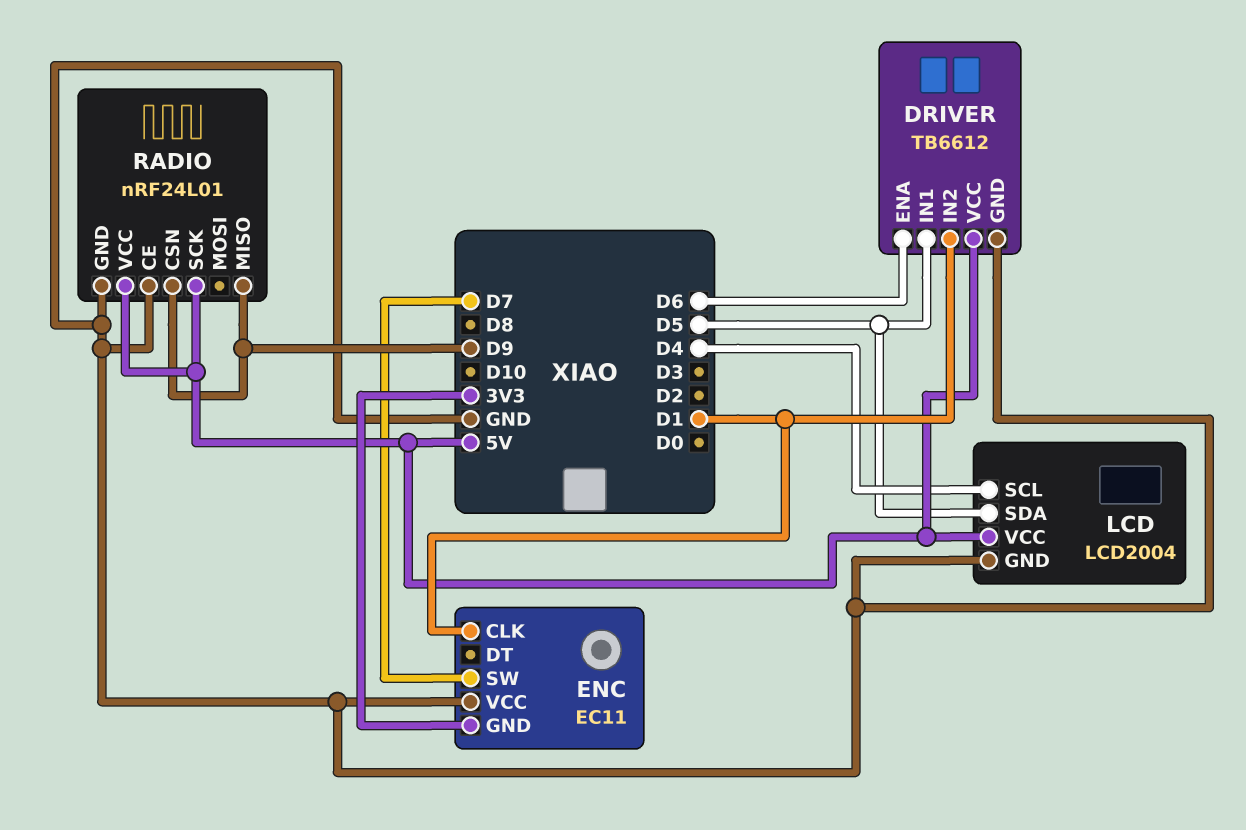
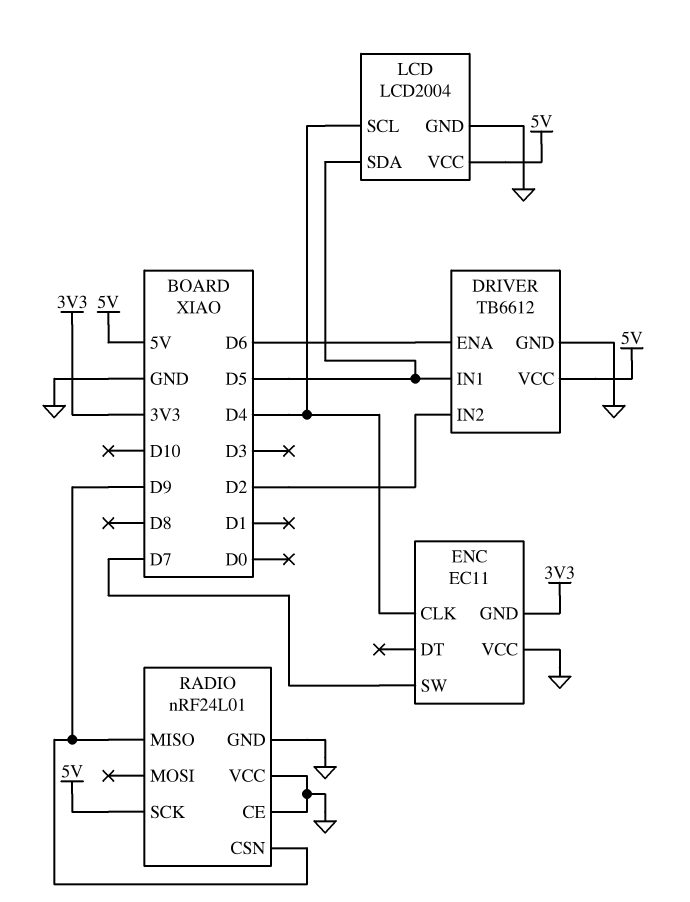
DRIVER pin IN2: D1 -> D2
ENC pin CLK: D1 -> D4
RADIO pin VCC: 5V -> GND

